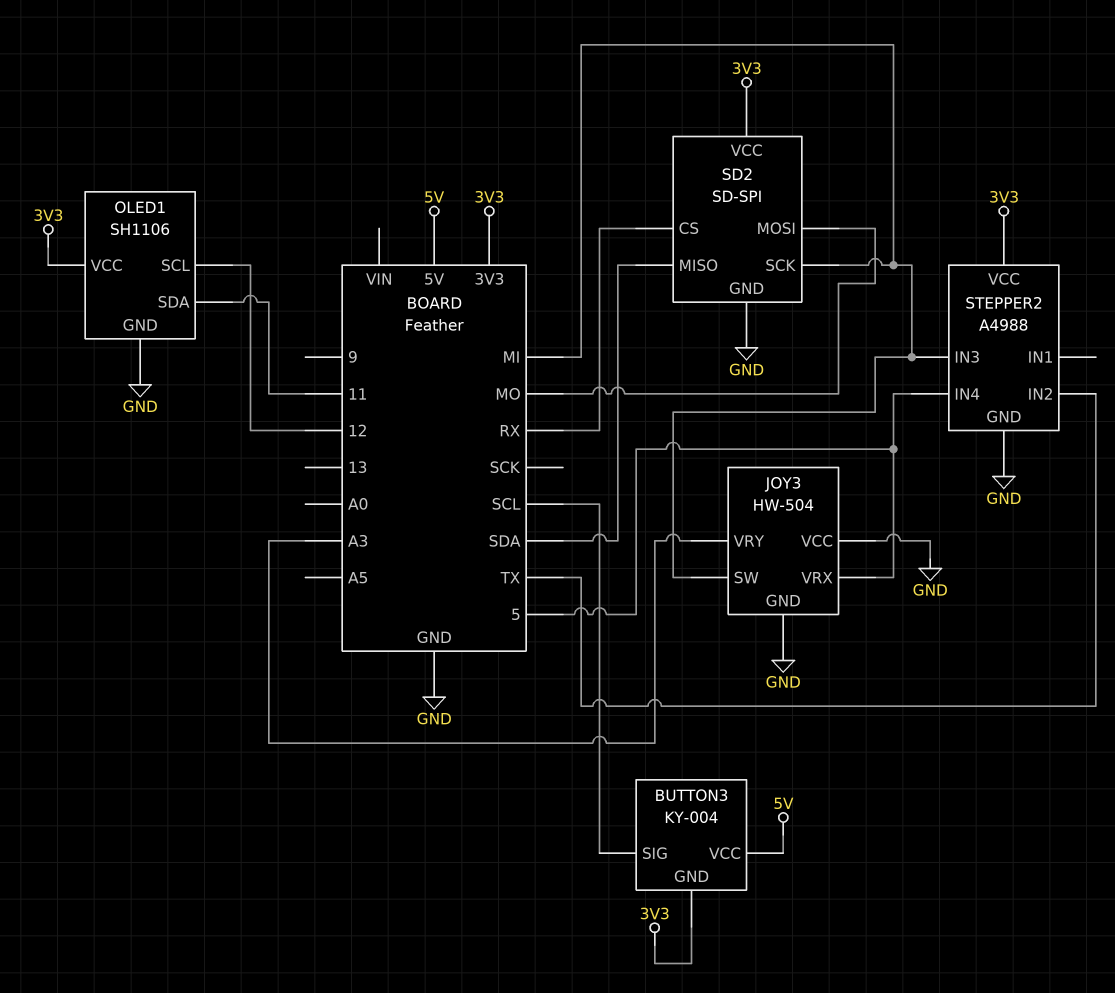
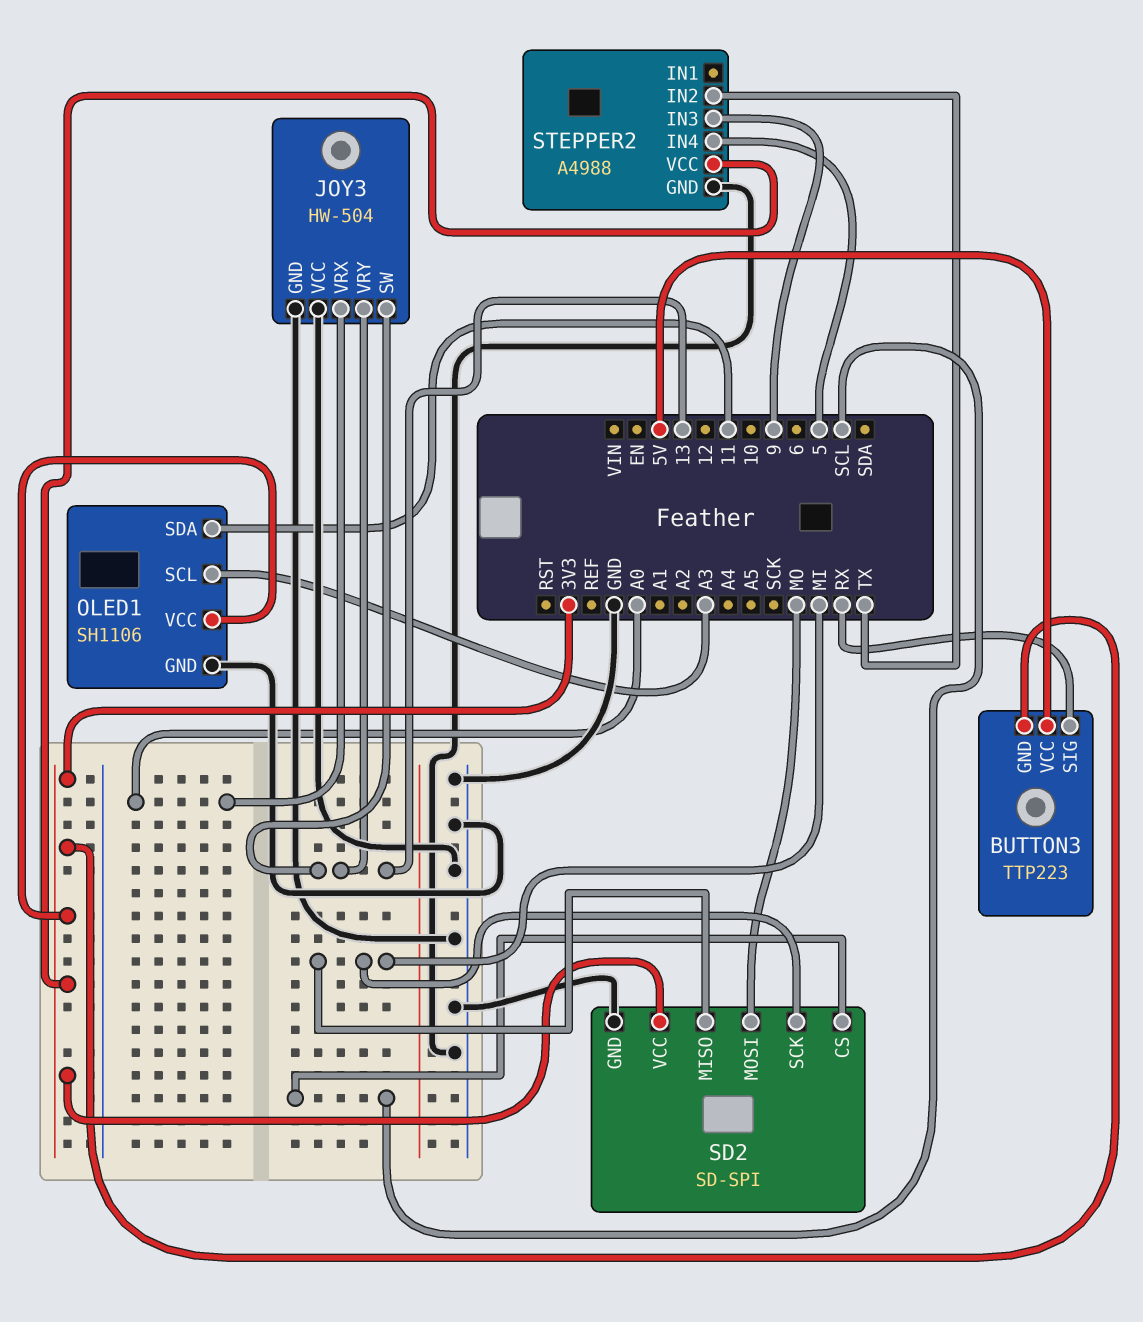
BUTTON3: KY-004 -> TTP223
BUTTON3 pin SIG: SCL -> RX
JOY3 pin SW: MI -> 13
JOY3 pin VRX: 5 -> A0
JOY3 pin VRY: A3 -> 13
OLED1 pin SCL: 12 -> A3
SD2 pin CS: RX -> SCL
SD2 pin MISO: SDA -> MI
STEPPER2 pin IN3: MI -> 9

